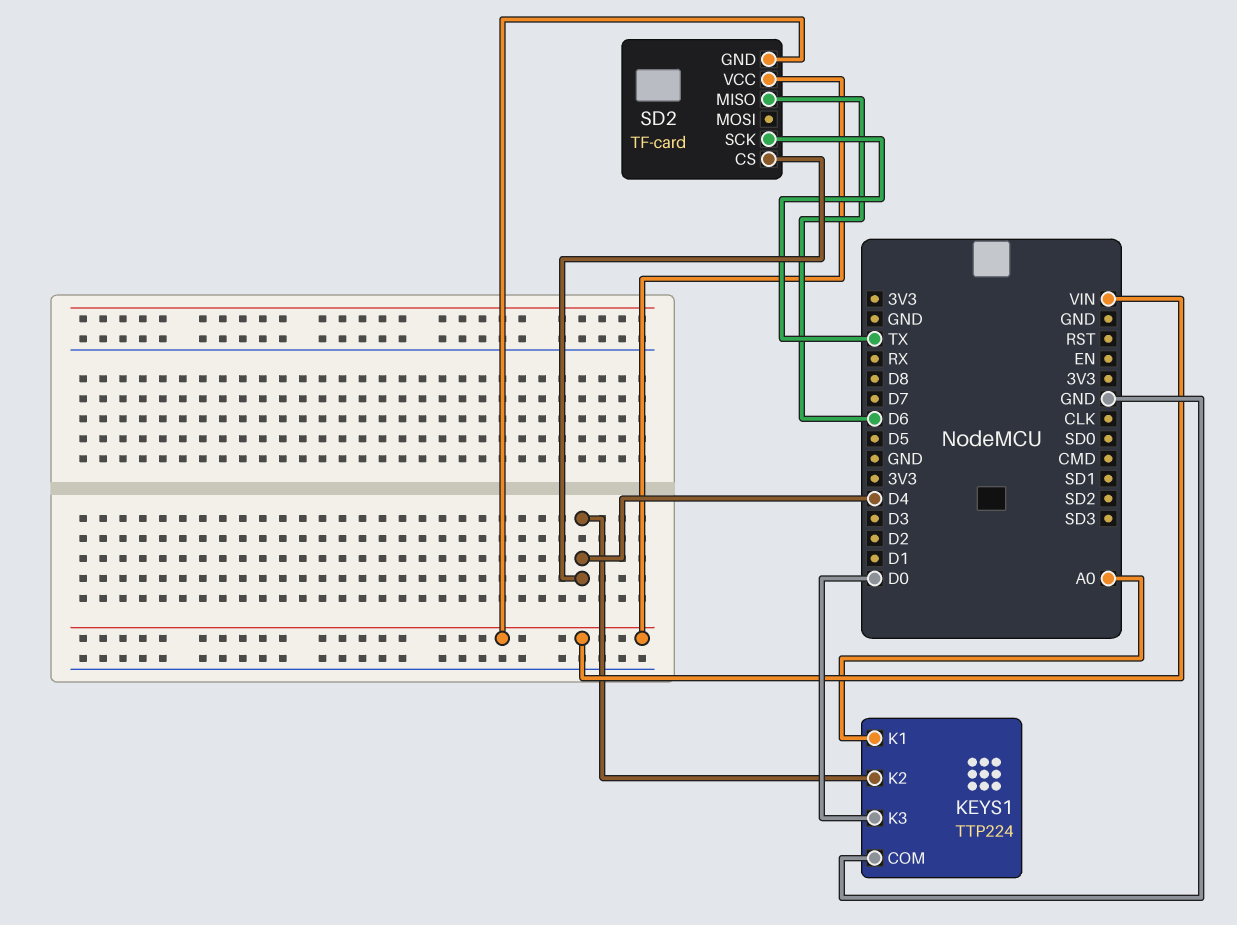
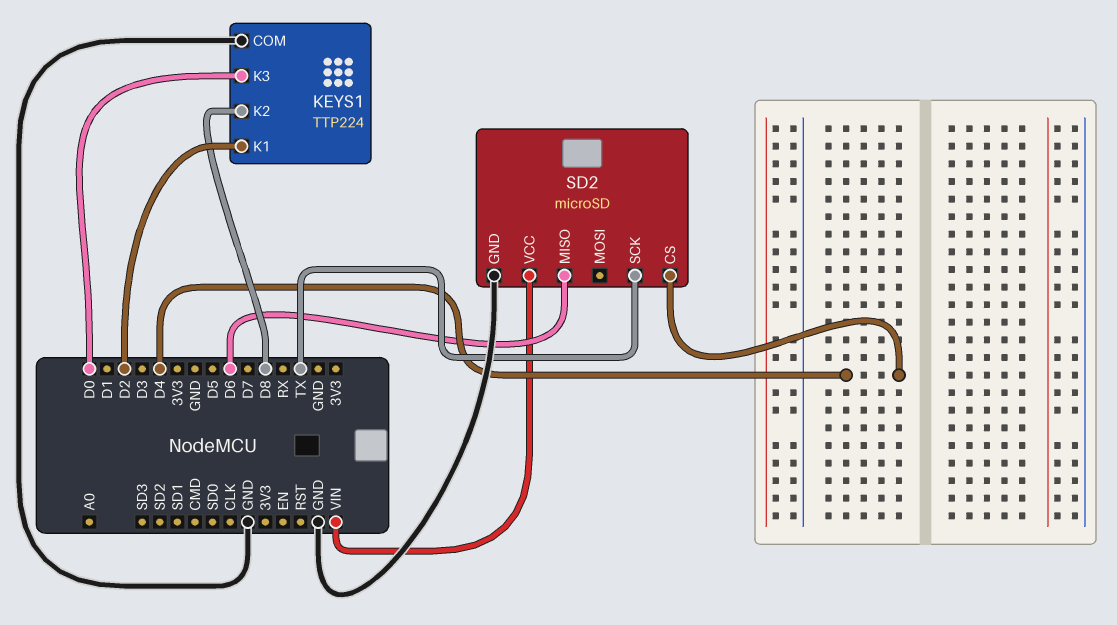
KEYS1 pin K1: A0 -> D2
KEYS1 pin K2: D4 -> D8
SD2: TF-card -> microSD
SD2 pin GND: VIN -> GND

